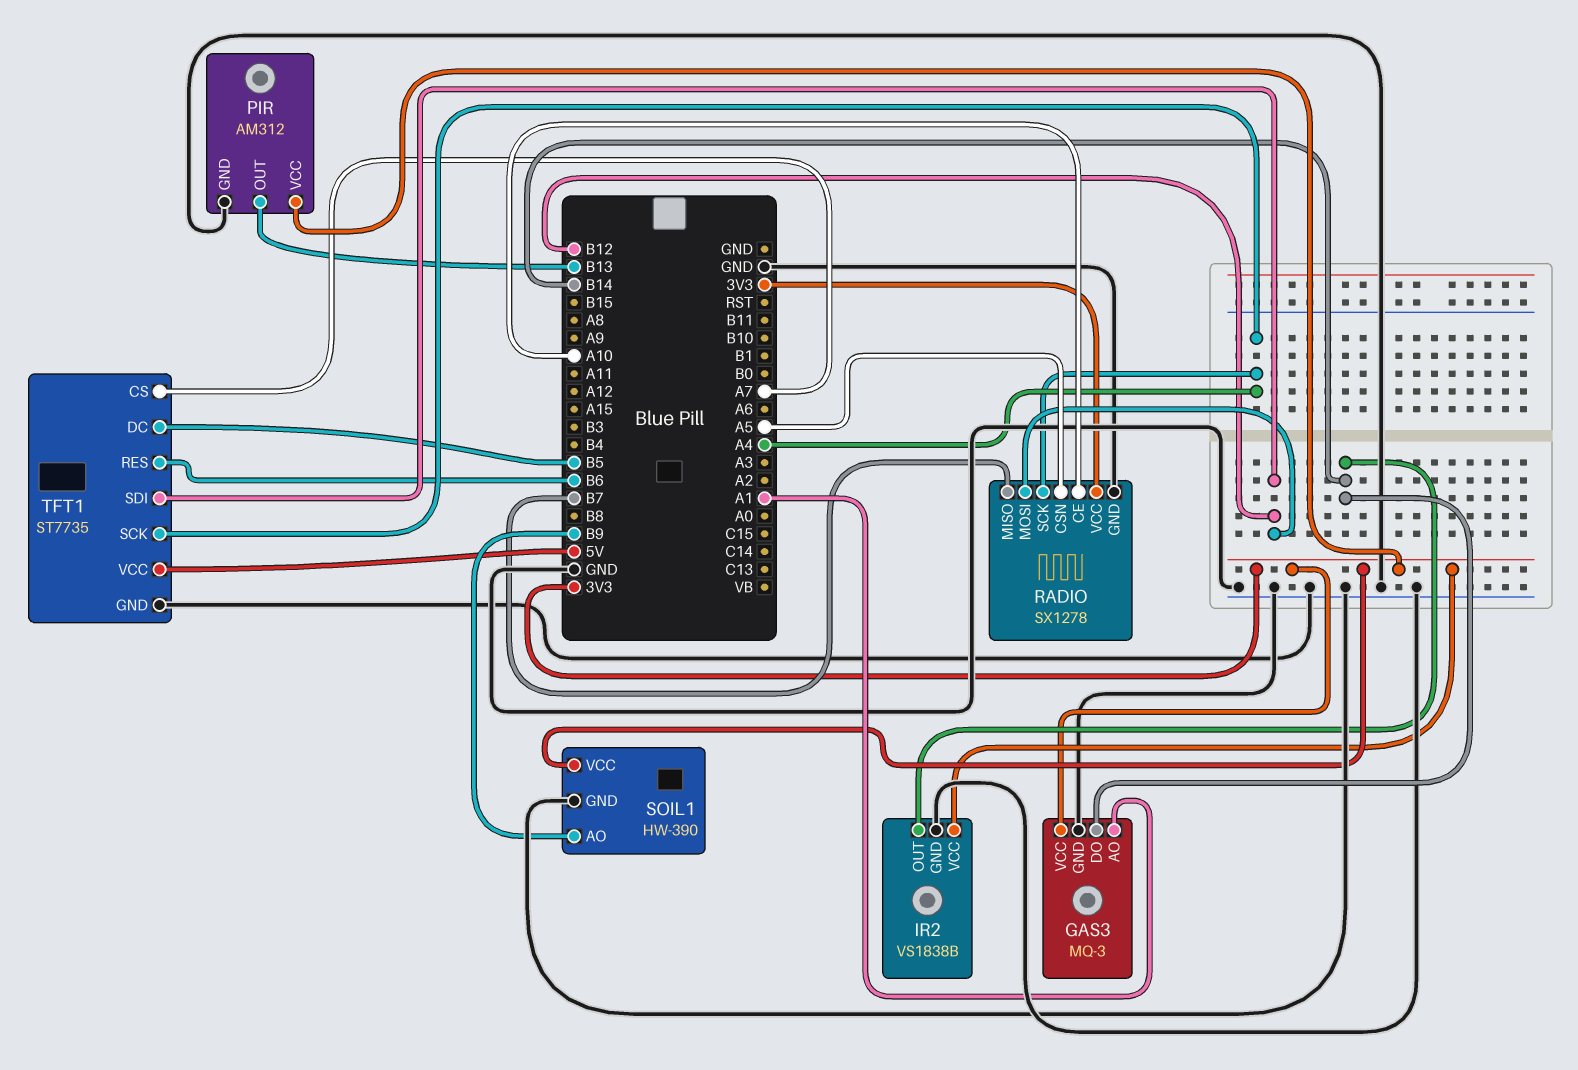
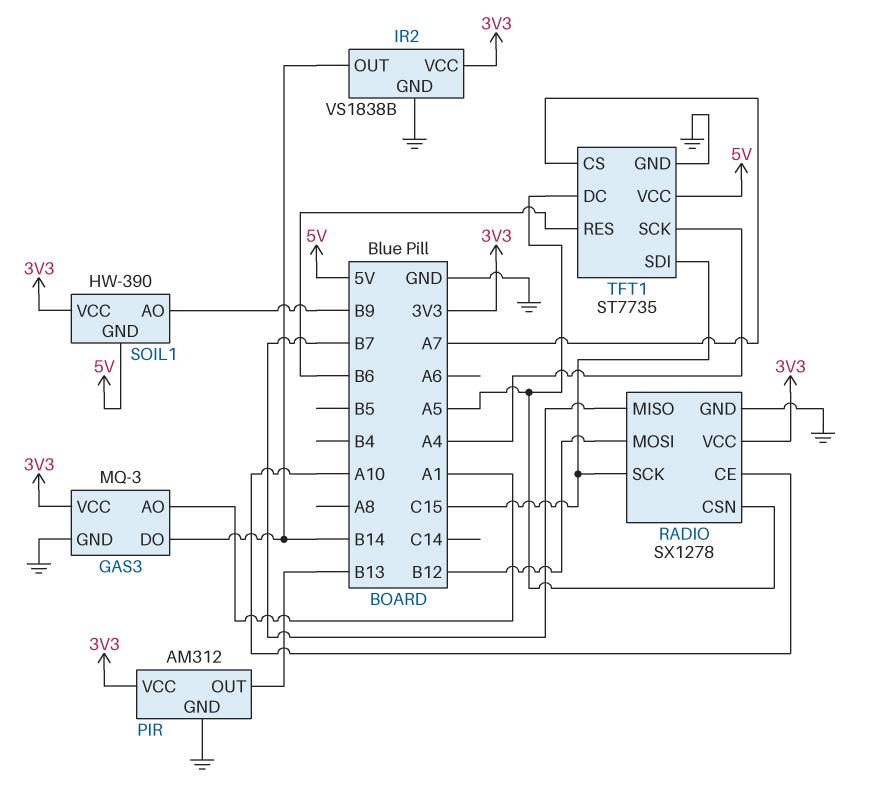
RADIO pin SCK: A4 -> C15
SOIL1 pin GND: GND -> 5V
TFT1 pin DC: B5 -> A5
TFT1 pin SDI: B12 -> C15

